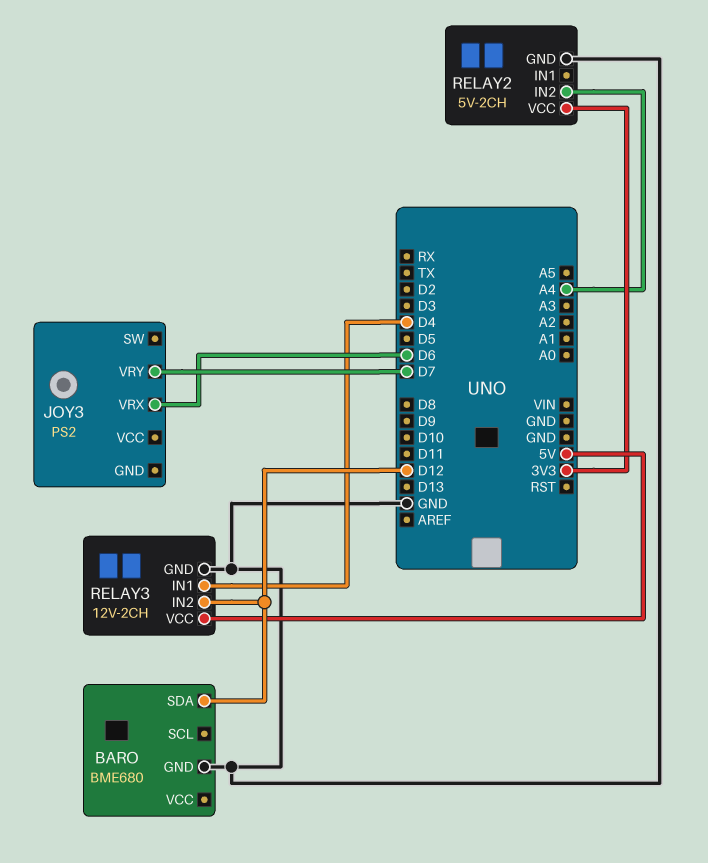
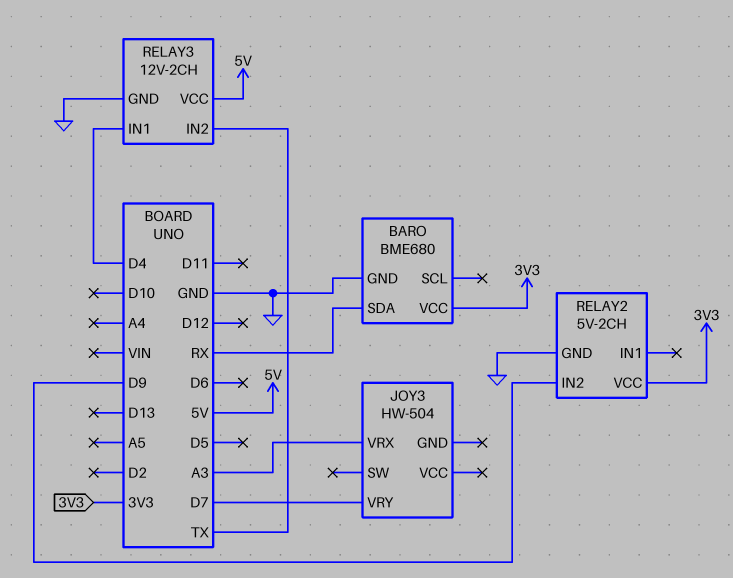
BARO pin SDA: D12 -> RX
BARO pin VCC: none -> 3V3
JOY3: PS2 -> HW-504
JOY3 pin VRX: D6 -> A3
RELAY2 pin IN2: A4 -> D9
RELAY3 pin IN2: D12 -> TX

